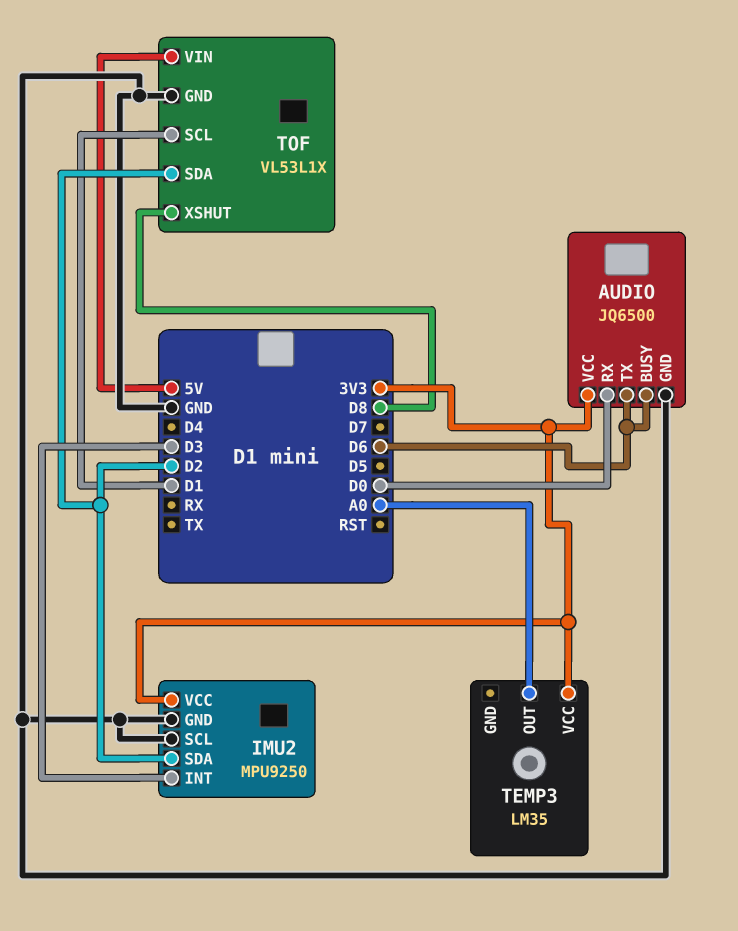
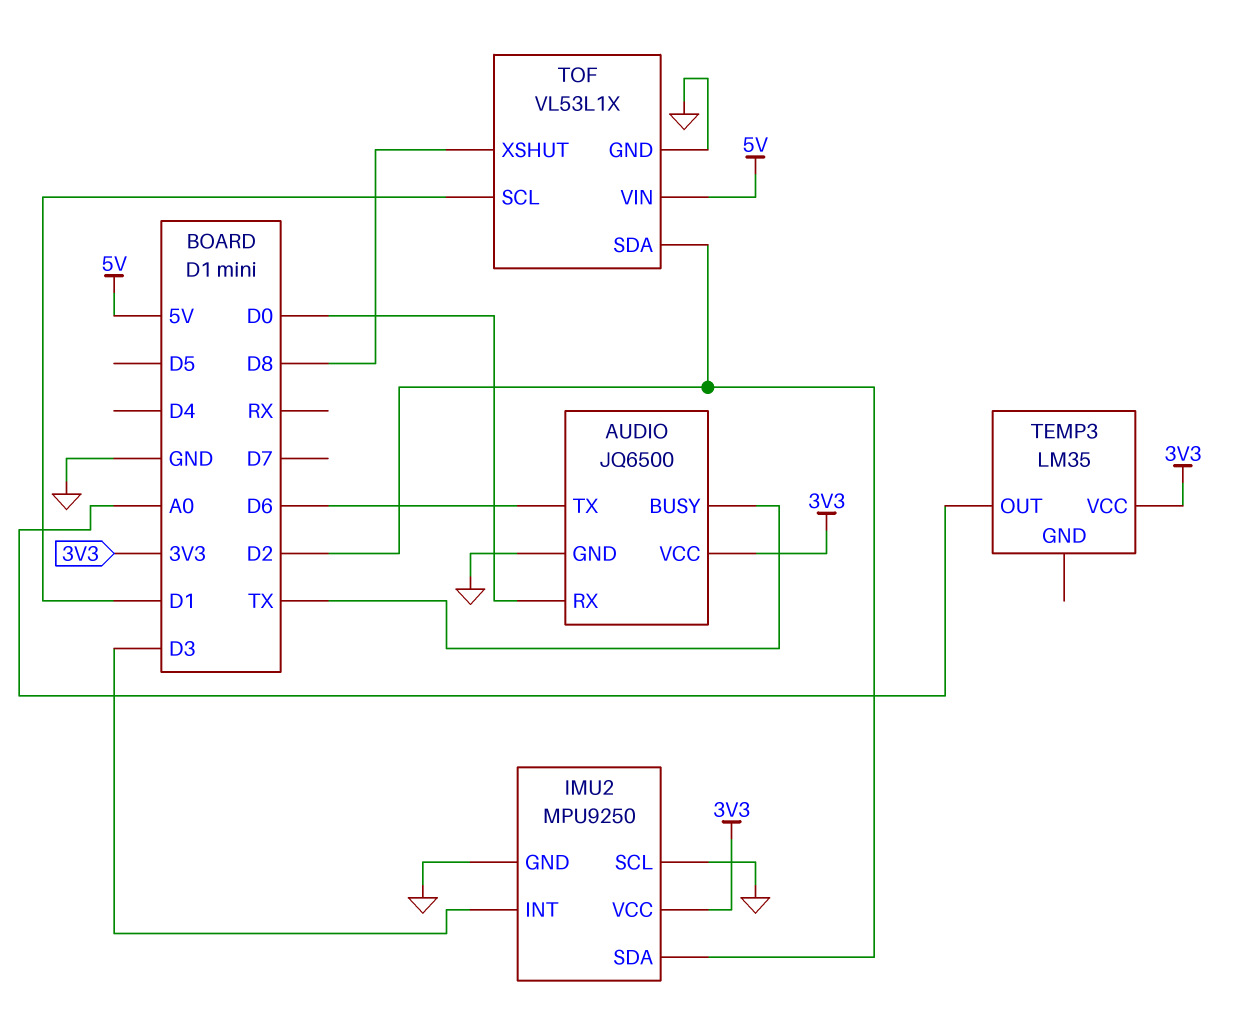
AUDIO pin BUSY: D6 -> TX

